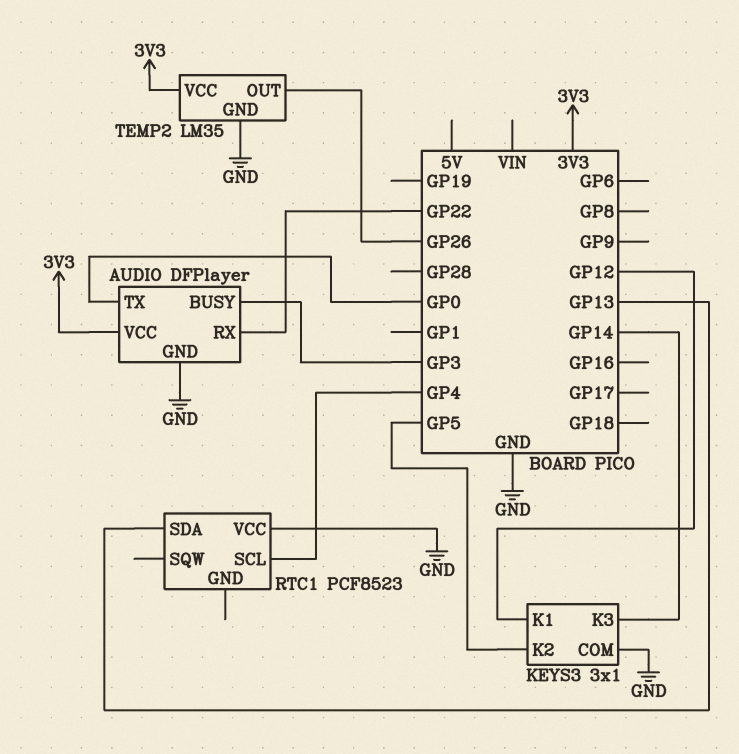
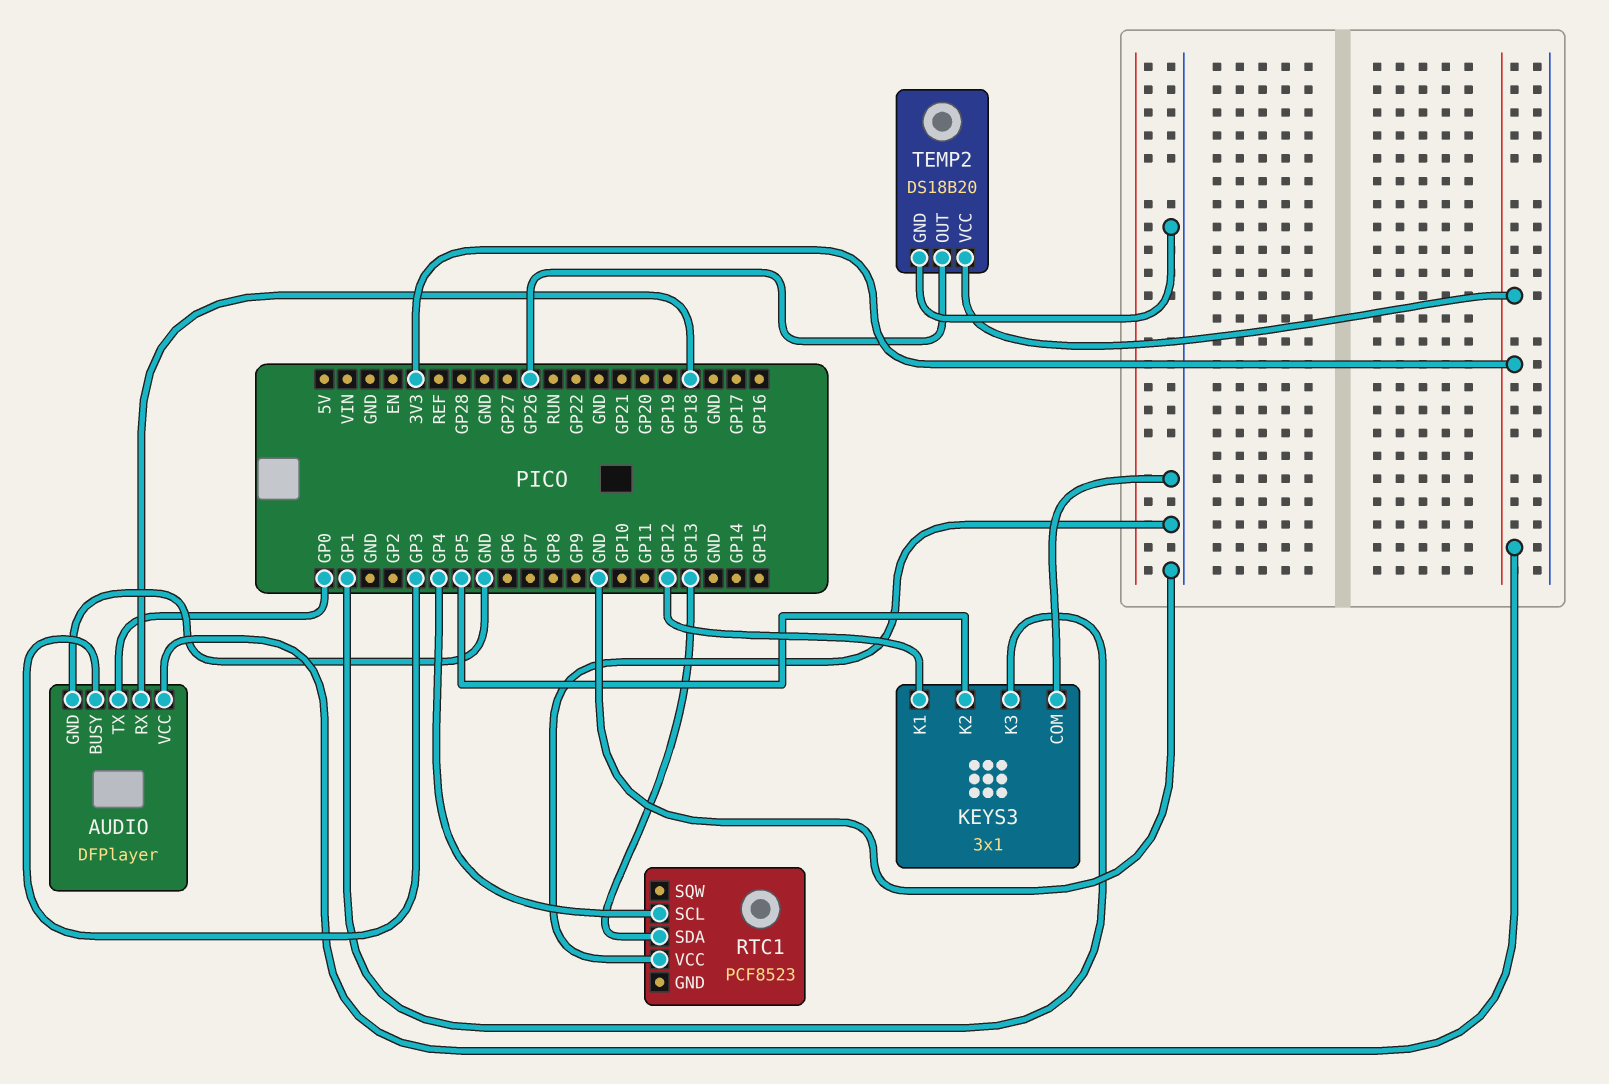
AUDIO pin RX: GP22 -> GP18
KEYS3 pin K3: GP14 -> GP1
TEMP2: LM35 -> DS18B20

